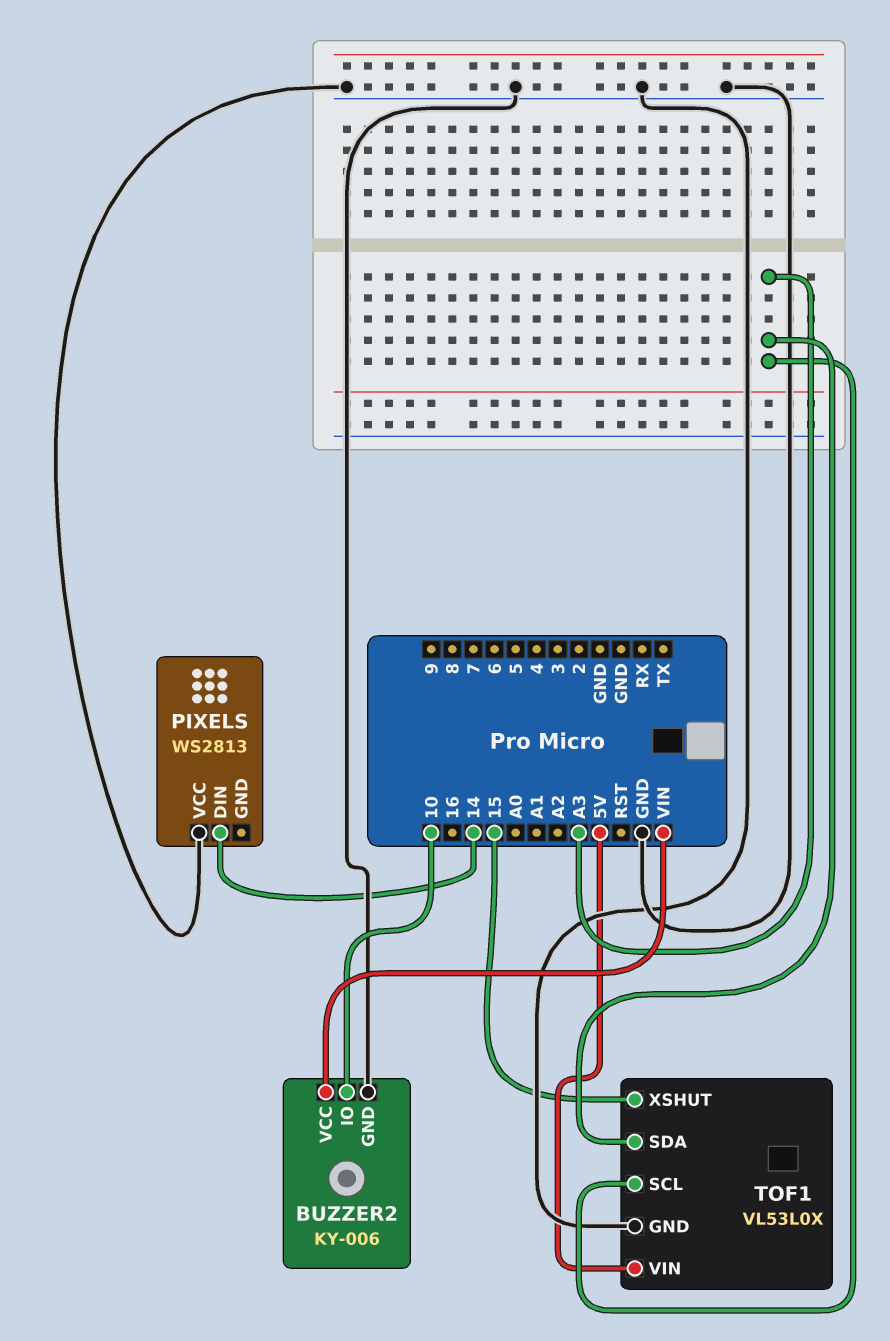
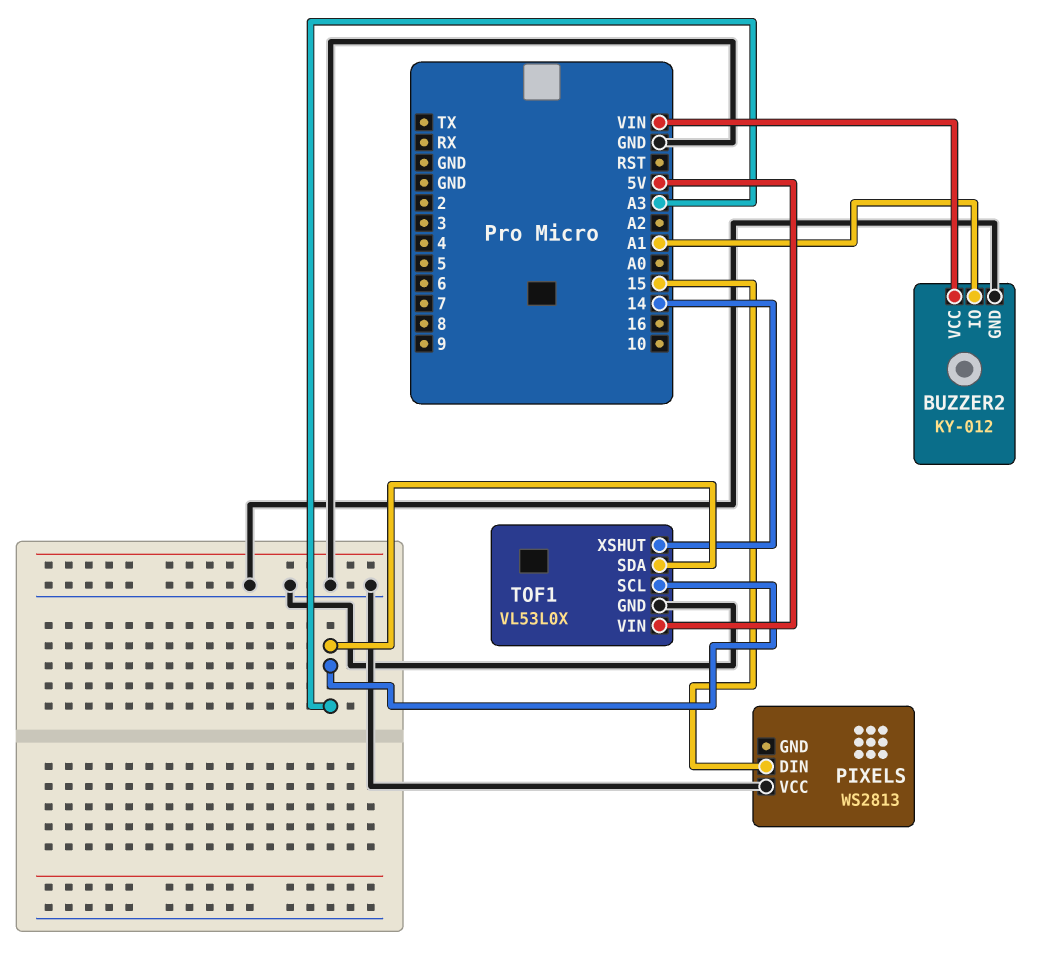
BUZZER2: KY-006 -> KY-012
BUZZER2 pin IO: 10 -> A1
PIXELS pin DIN: 14 -> 15
TOF1 pin XSHUT: 15 -> 14

